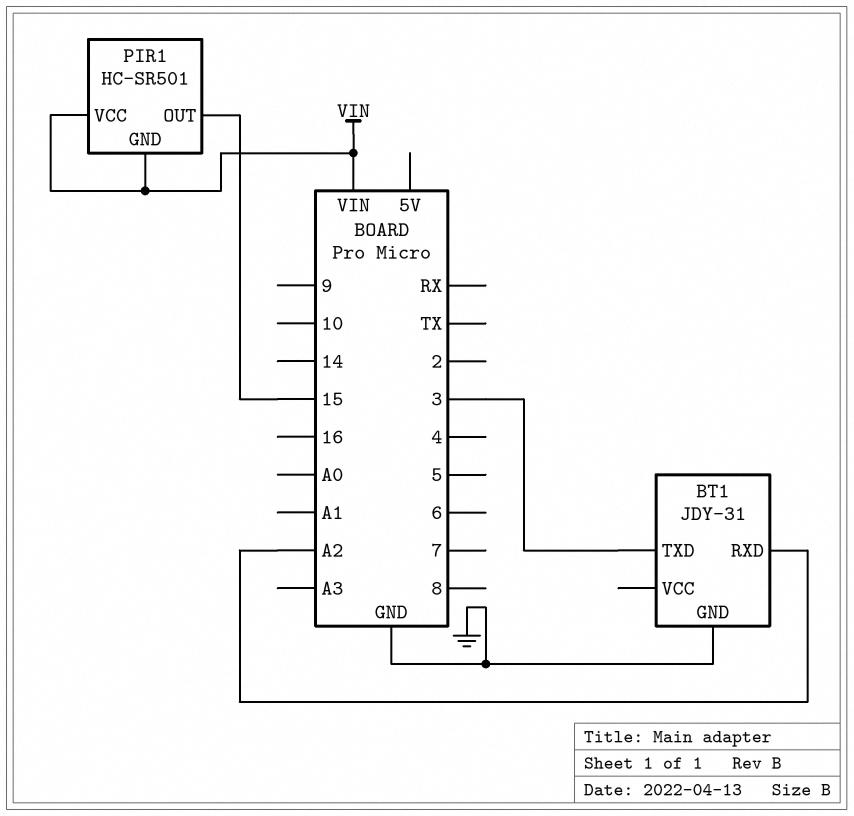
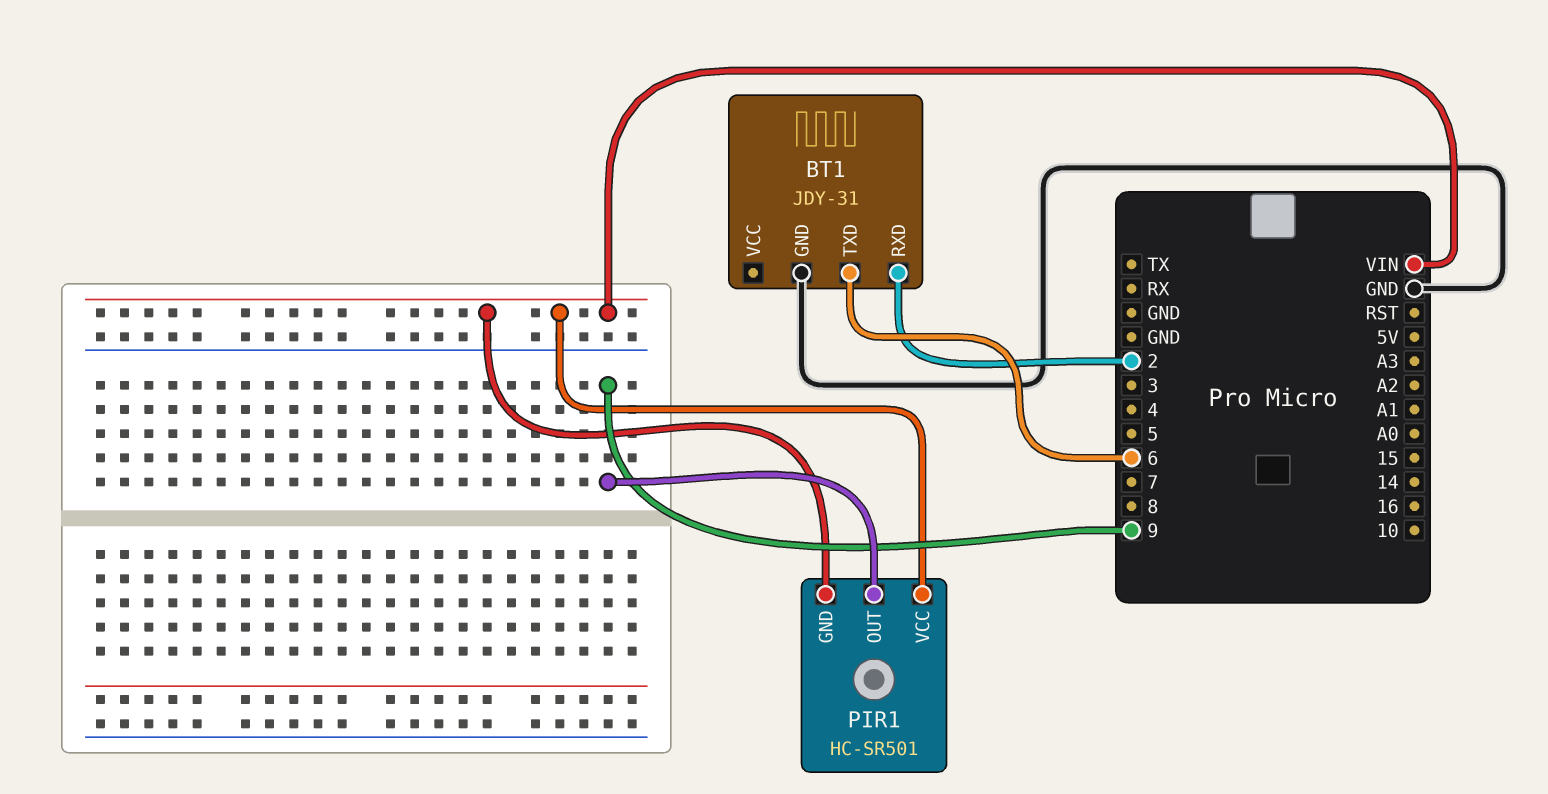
BT1 pin RXD: A2 -> 2
BT1 pin TXD: 3 -> 6
PIR1 pin OUT: 15 -> 9

